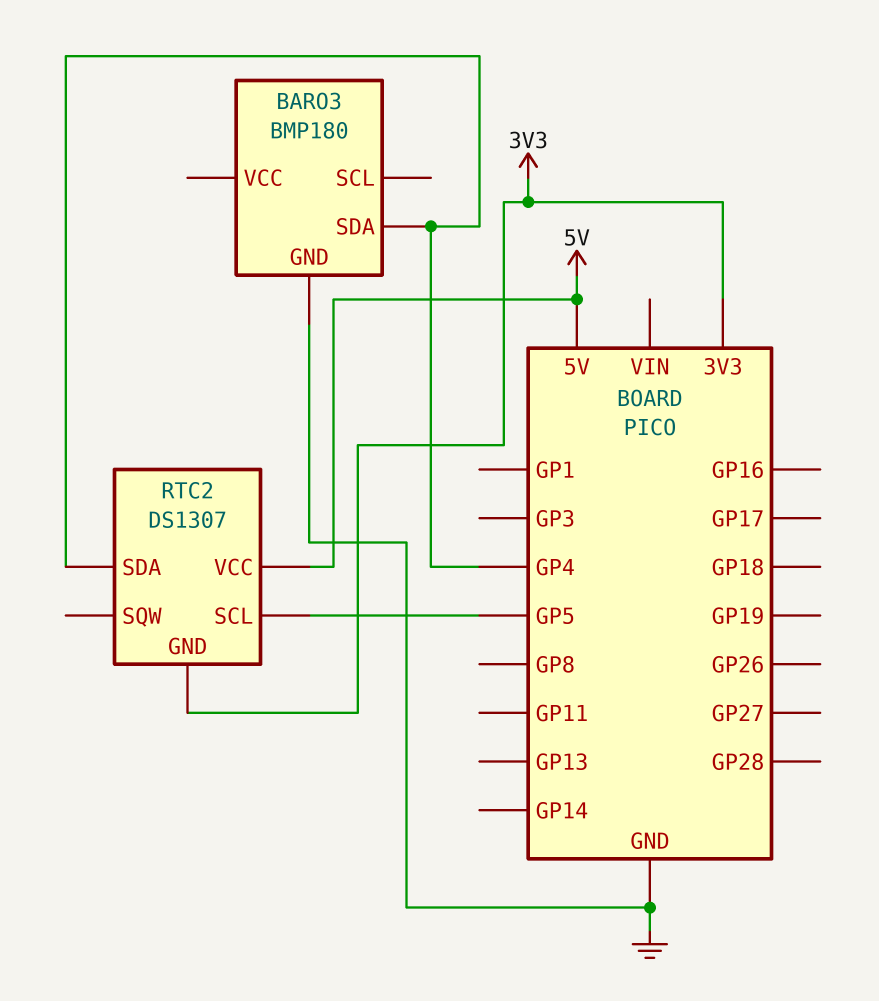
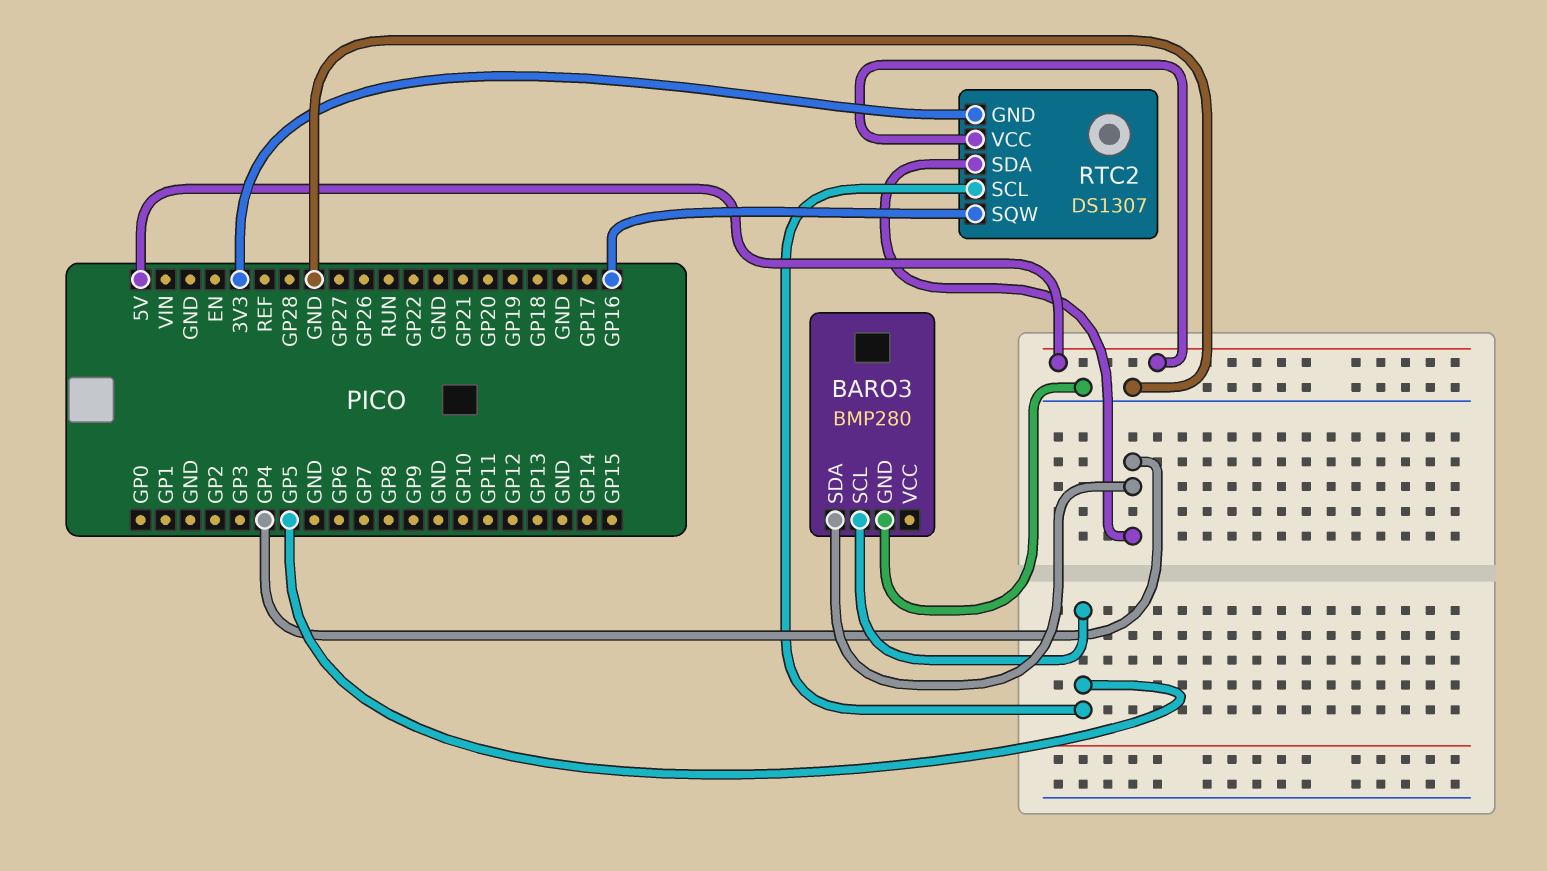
BARO3: BMP180 -> BMP280
BARO3 pin SCL: none -> GP5
RTC2 pin SQW: none -> GP16

